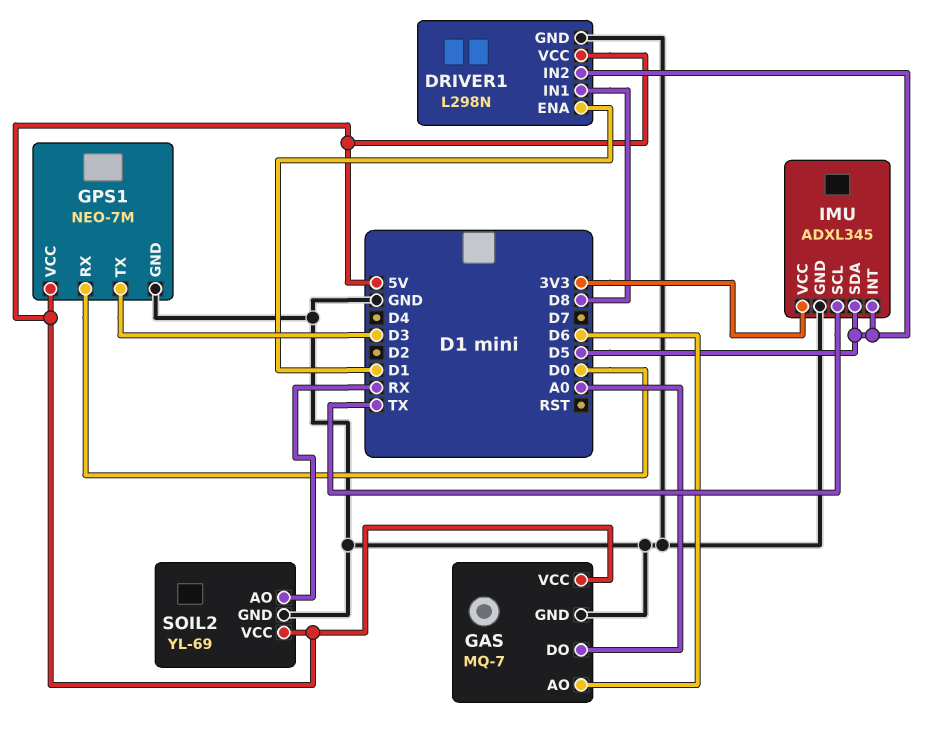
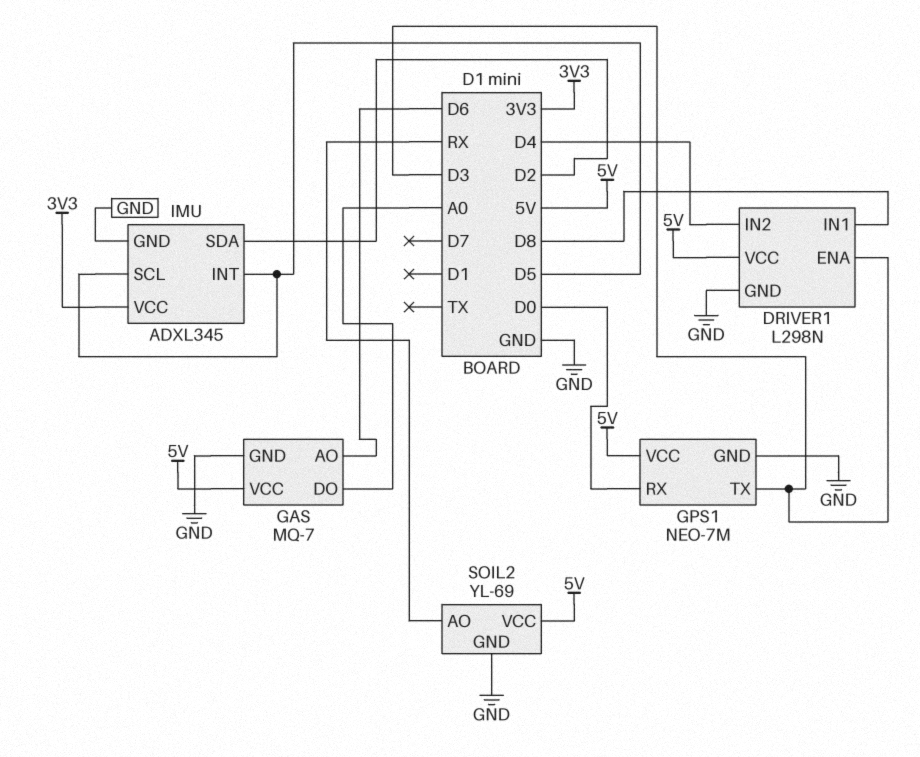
DRIVER1 pin ENA: D1 -> D3
DRIVER1 pin IN2: D5 -> D4
IMU pin SCL: TX -> D5
IMU pin SDA: D5 -> D2

